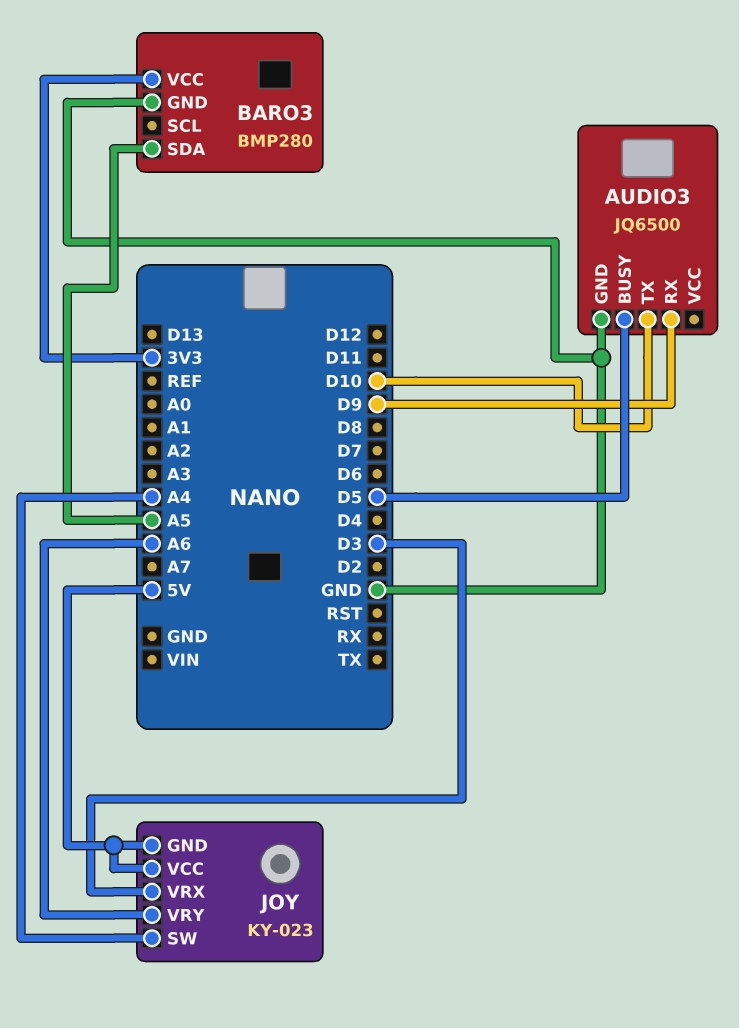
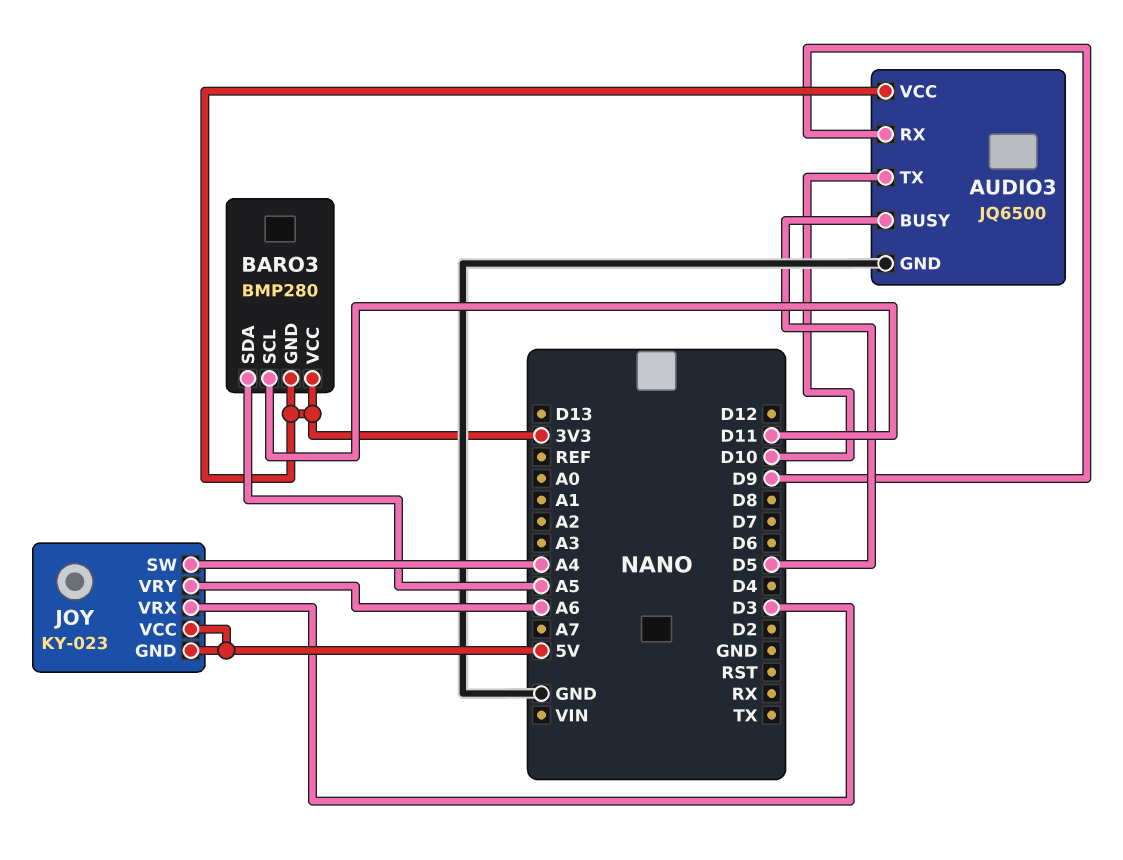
AUDIO3 pin VCC: none -> 3V3
BARO3 pin GND: GND -> 3V3
BARO3 pin SCL: none -> D11

